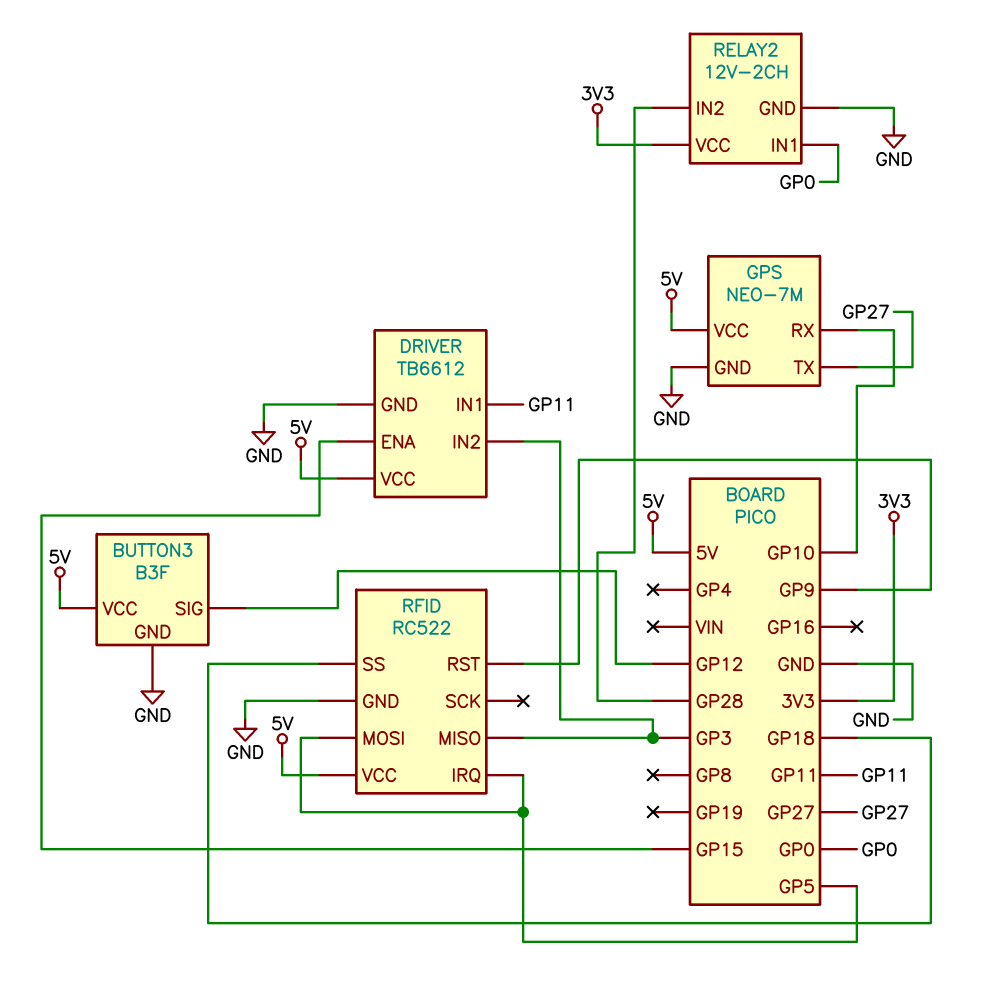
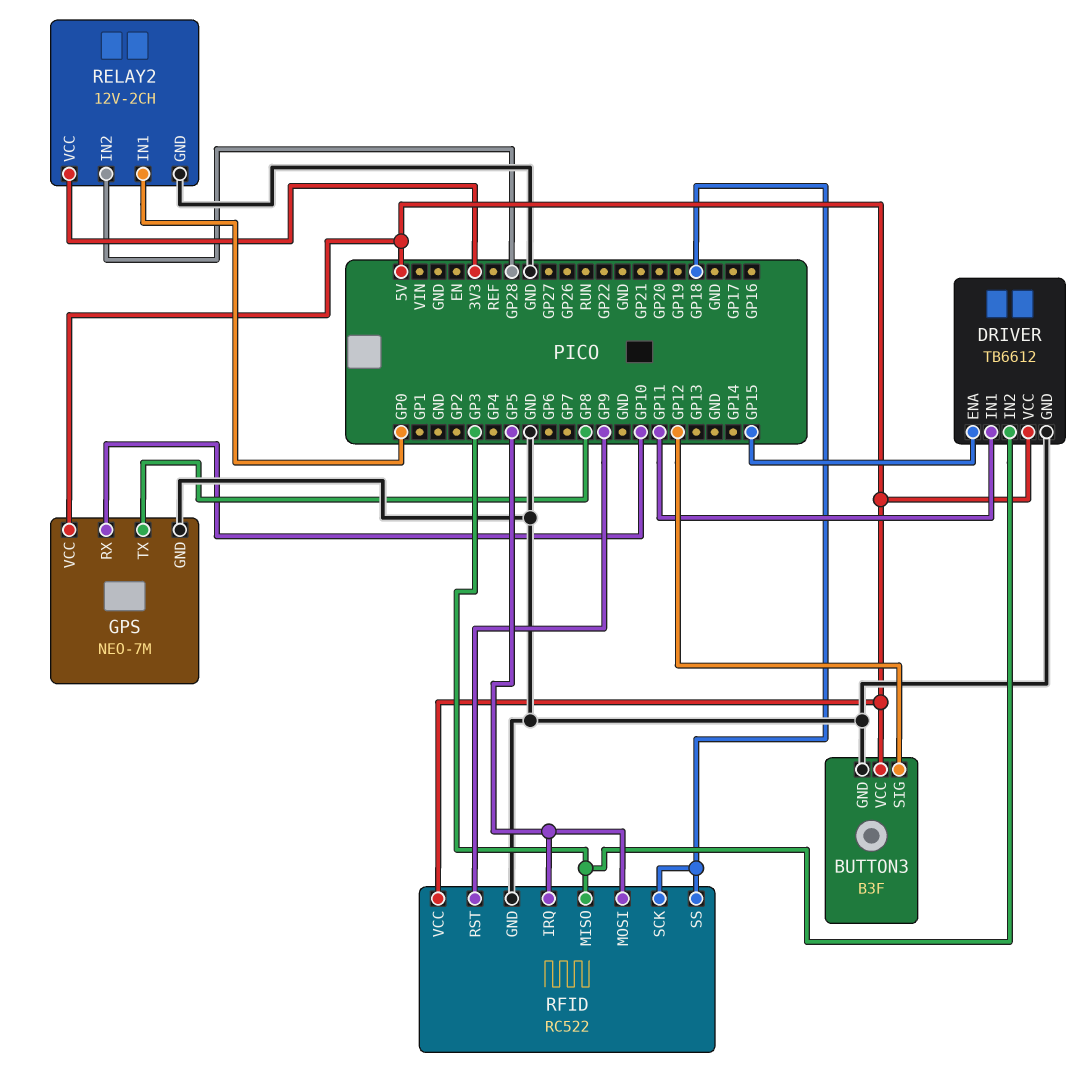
GPS pin TX: GP27 -> GP8
RFID pin SCK: none -> GP18

